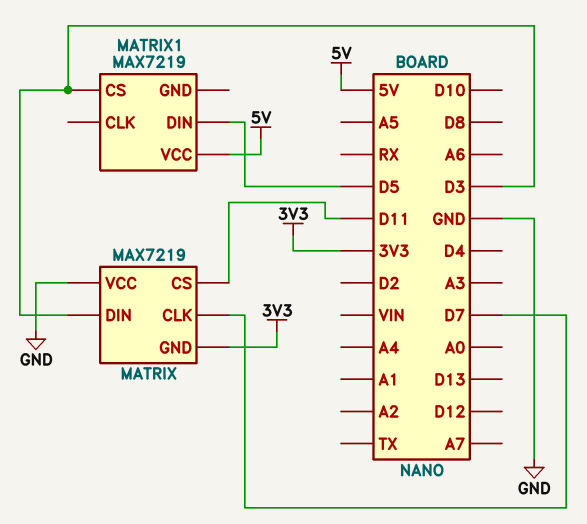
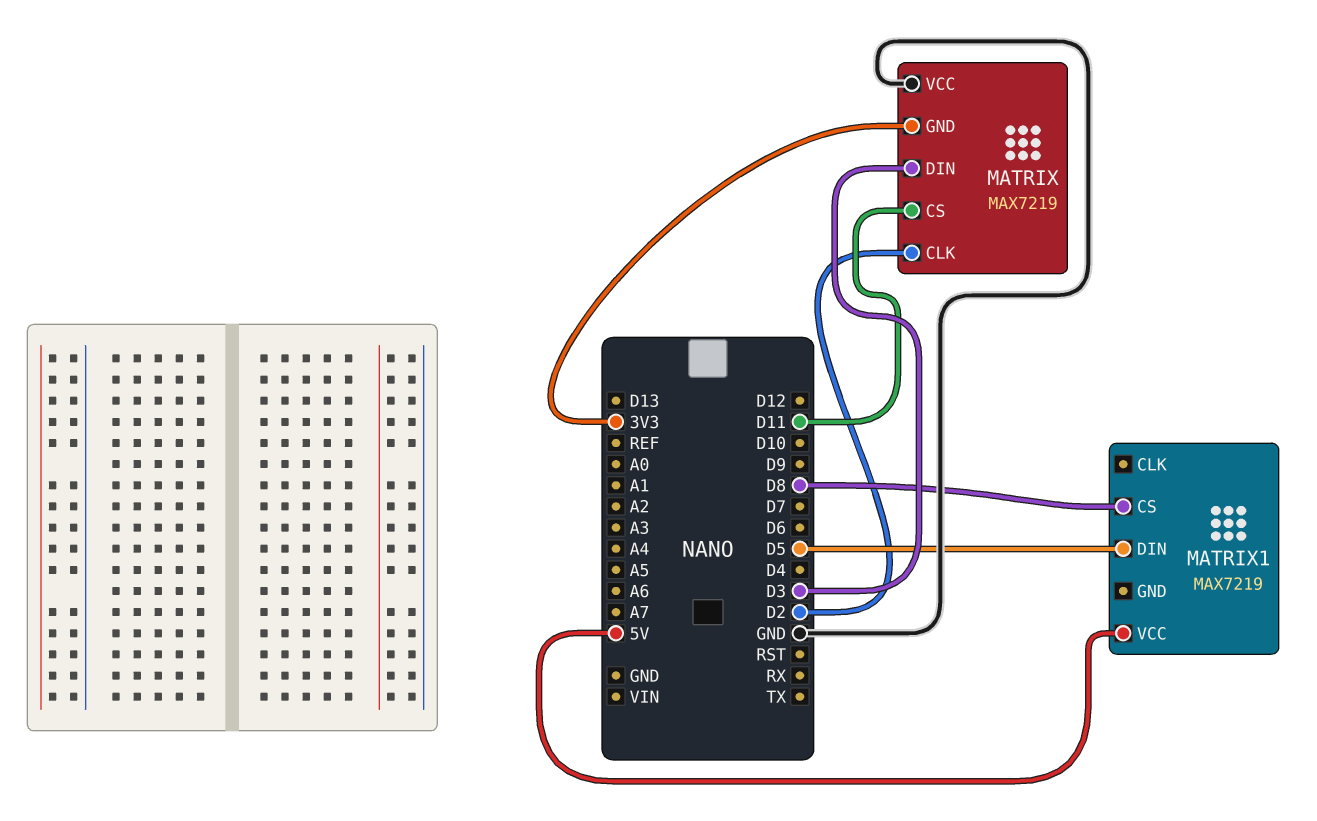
MATRIX pin CLK: D7 -> D2
MATRIX1 pin CS: D3 -> D8

